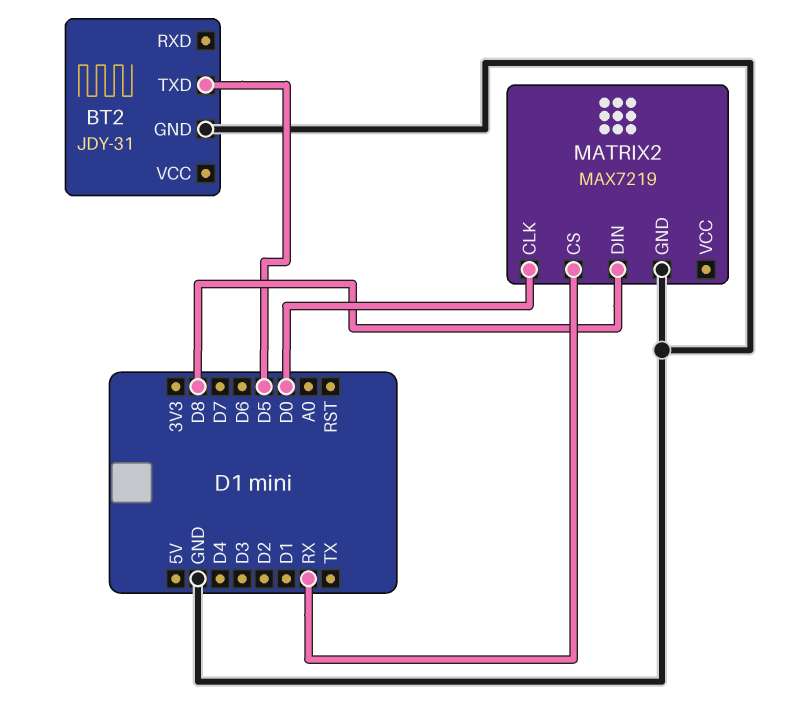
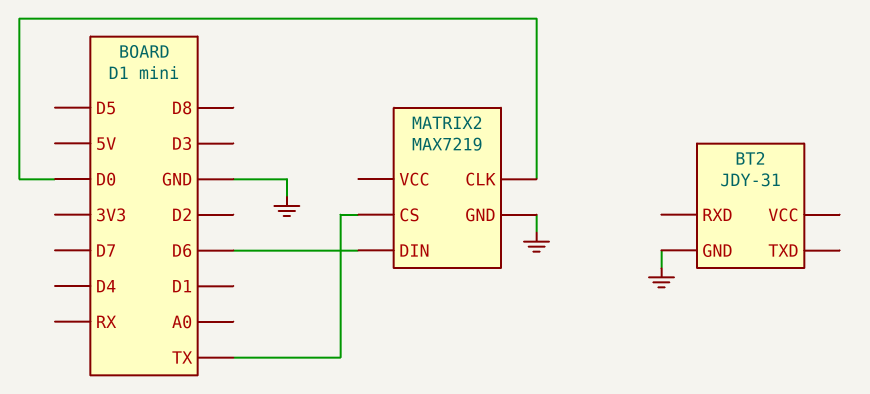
BT2 pin TXD: D5 -> none
MATRIX2 pin CS: RX -> TX
MATRIX2 pin DIN: D8 -> D6

